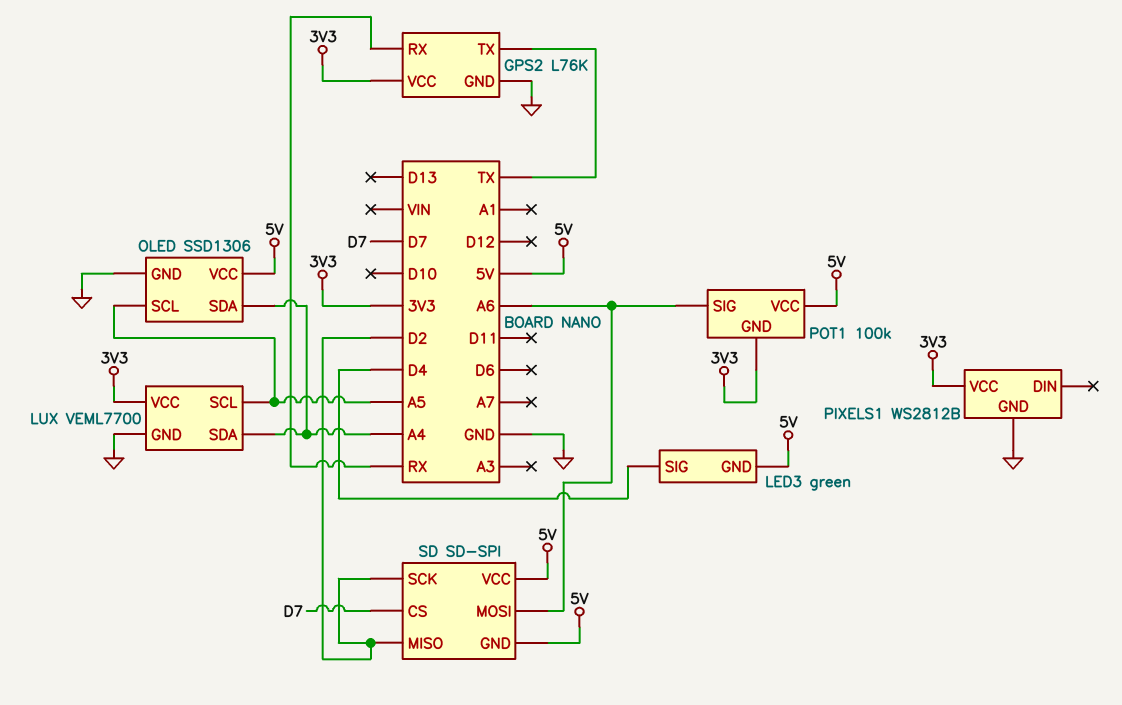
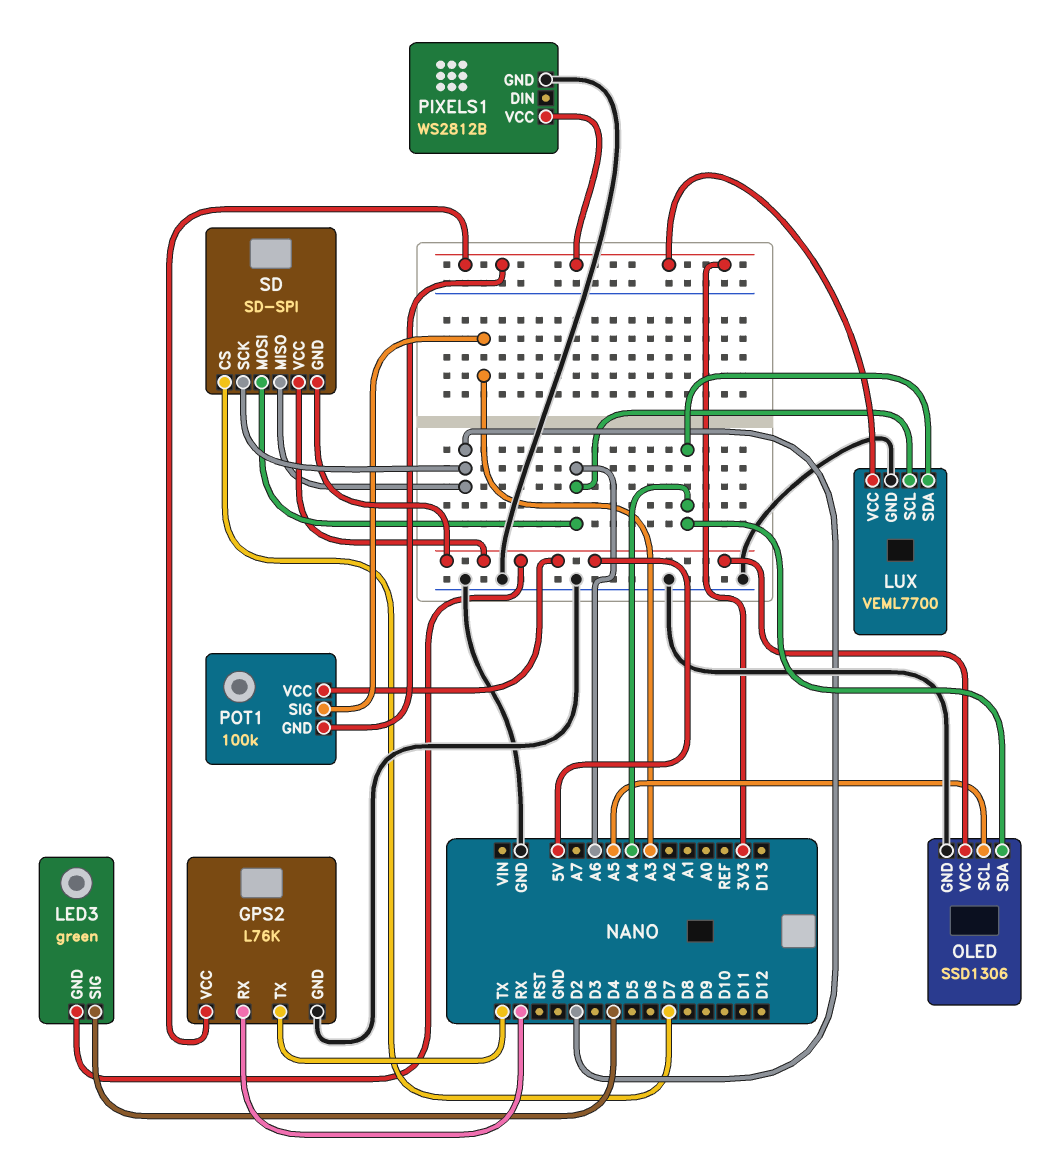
LUX pin SCL: A5 -> A6
POT1 pin SIG: A6 -> A3

